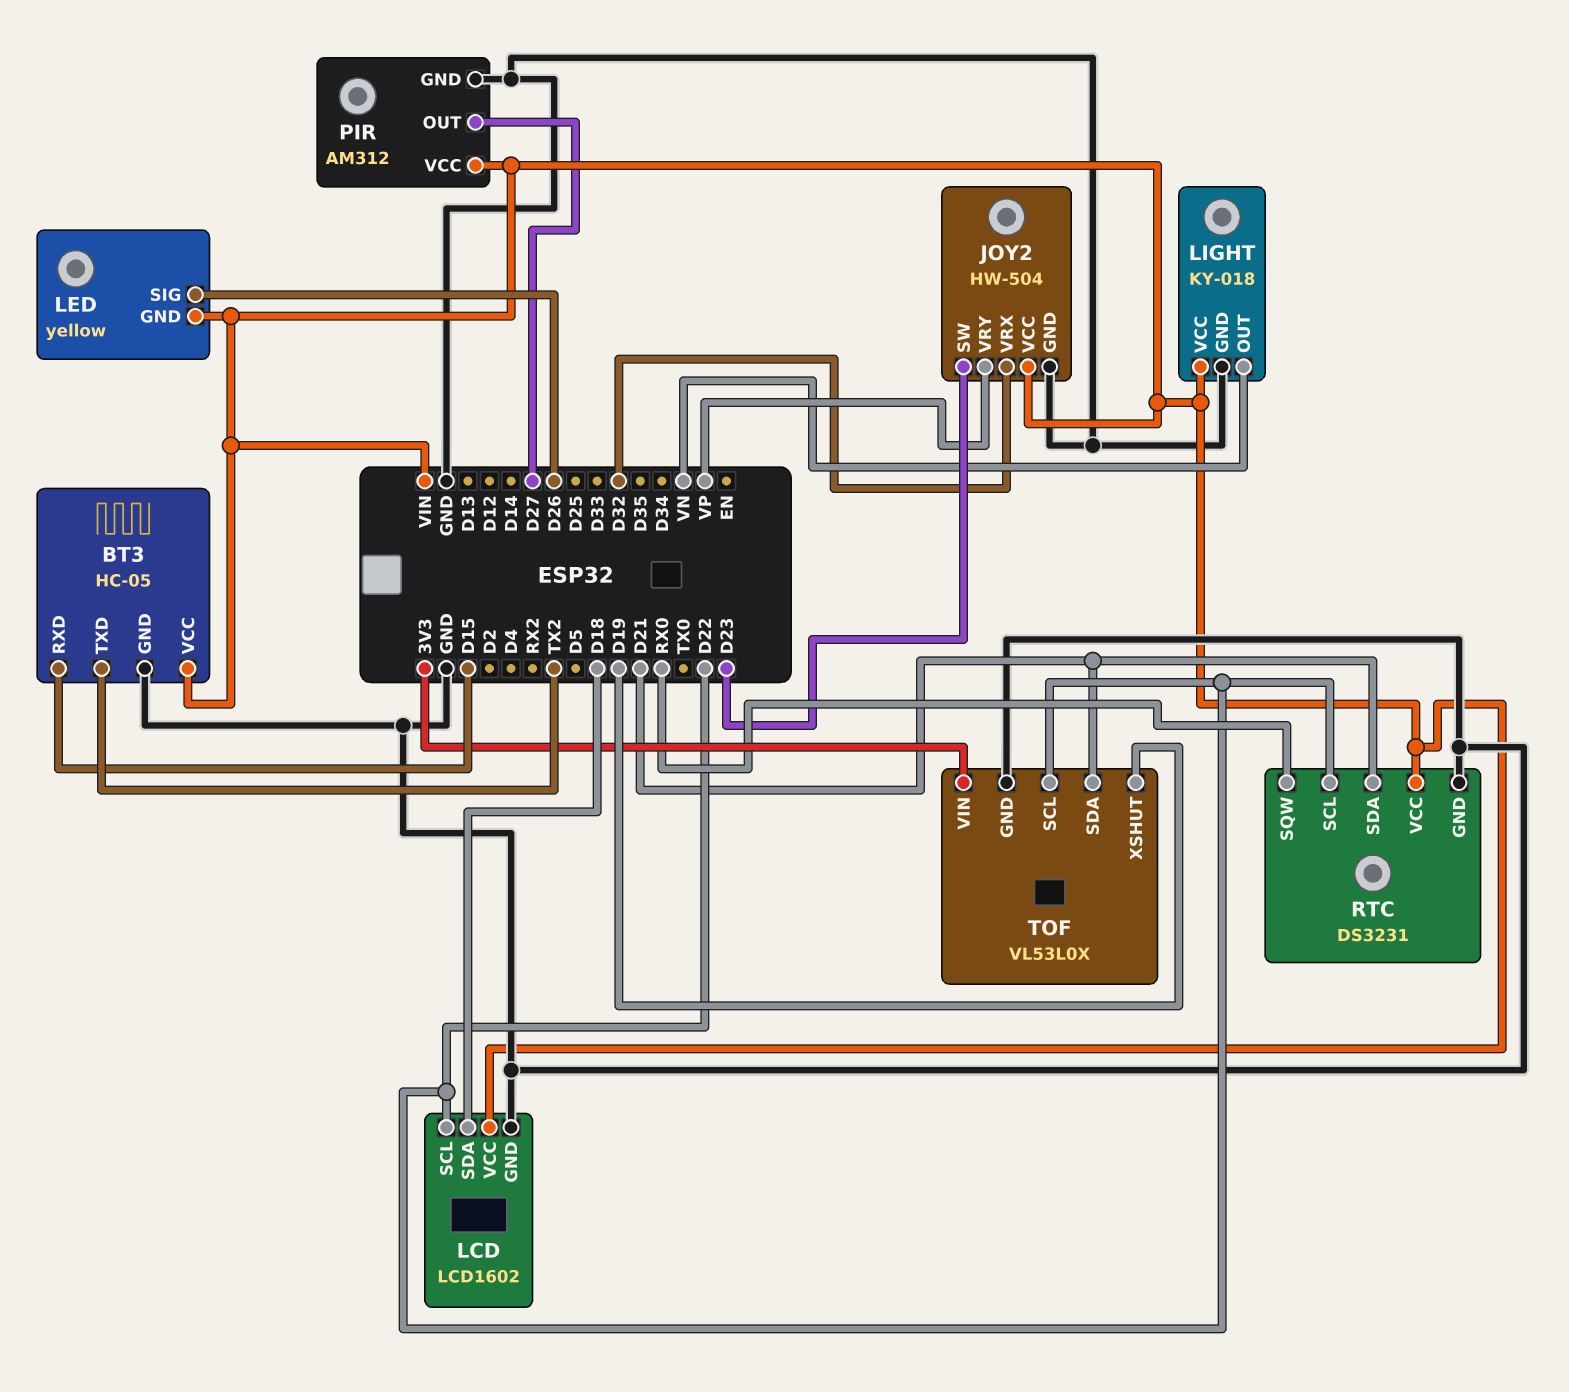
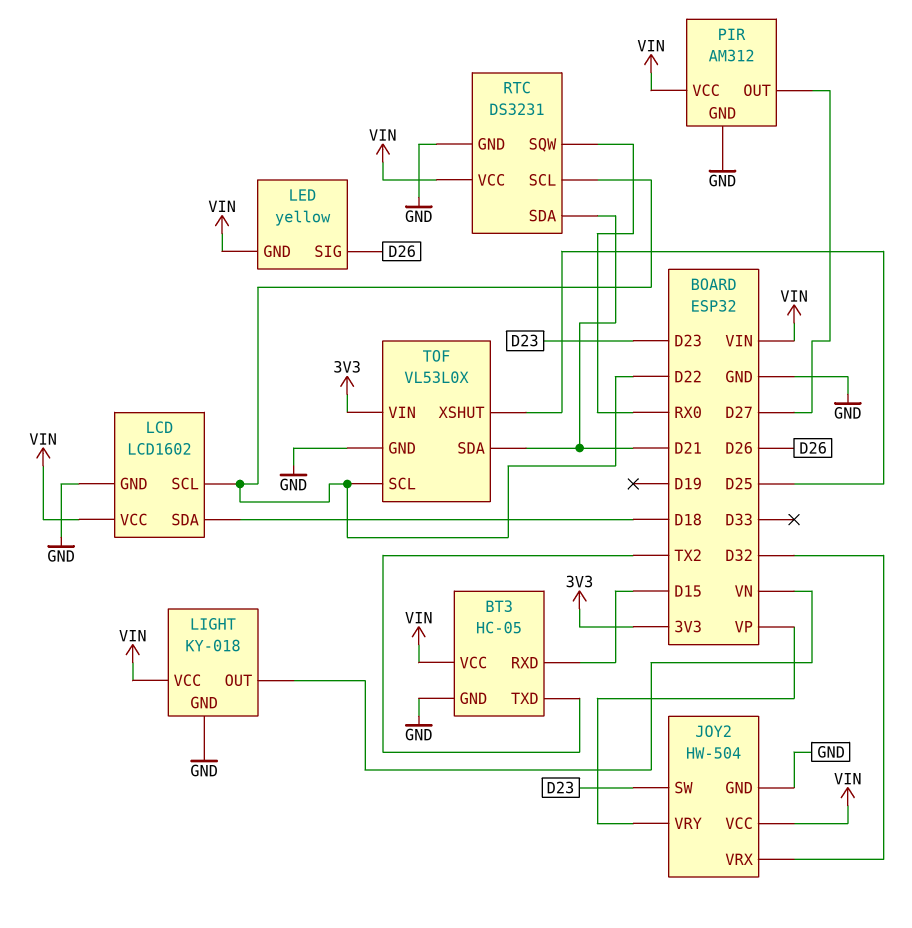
TOF pin XSHUT: D19 -> D25

